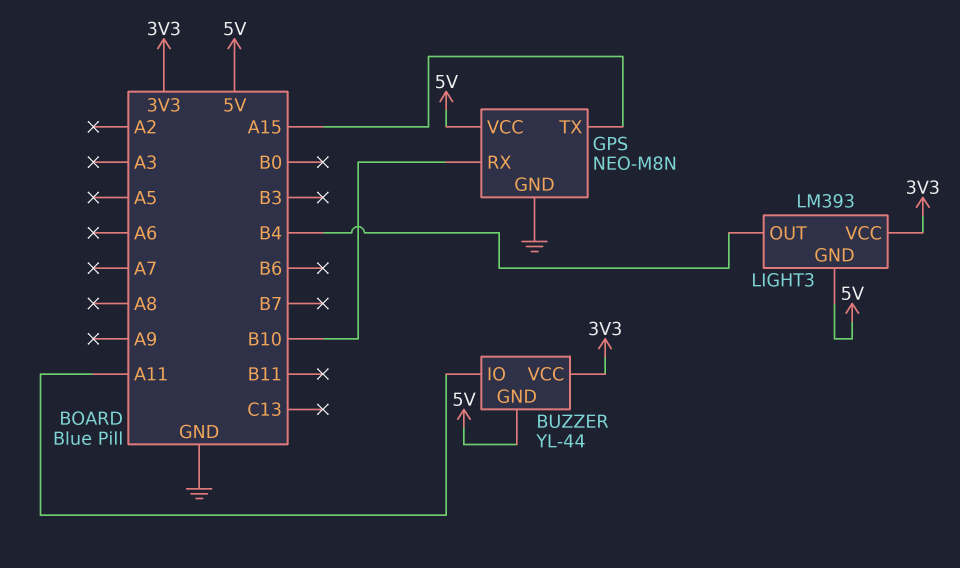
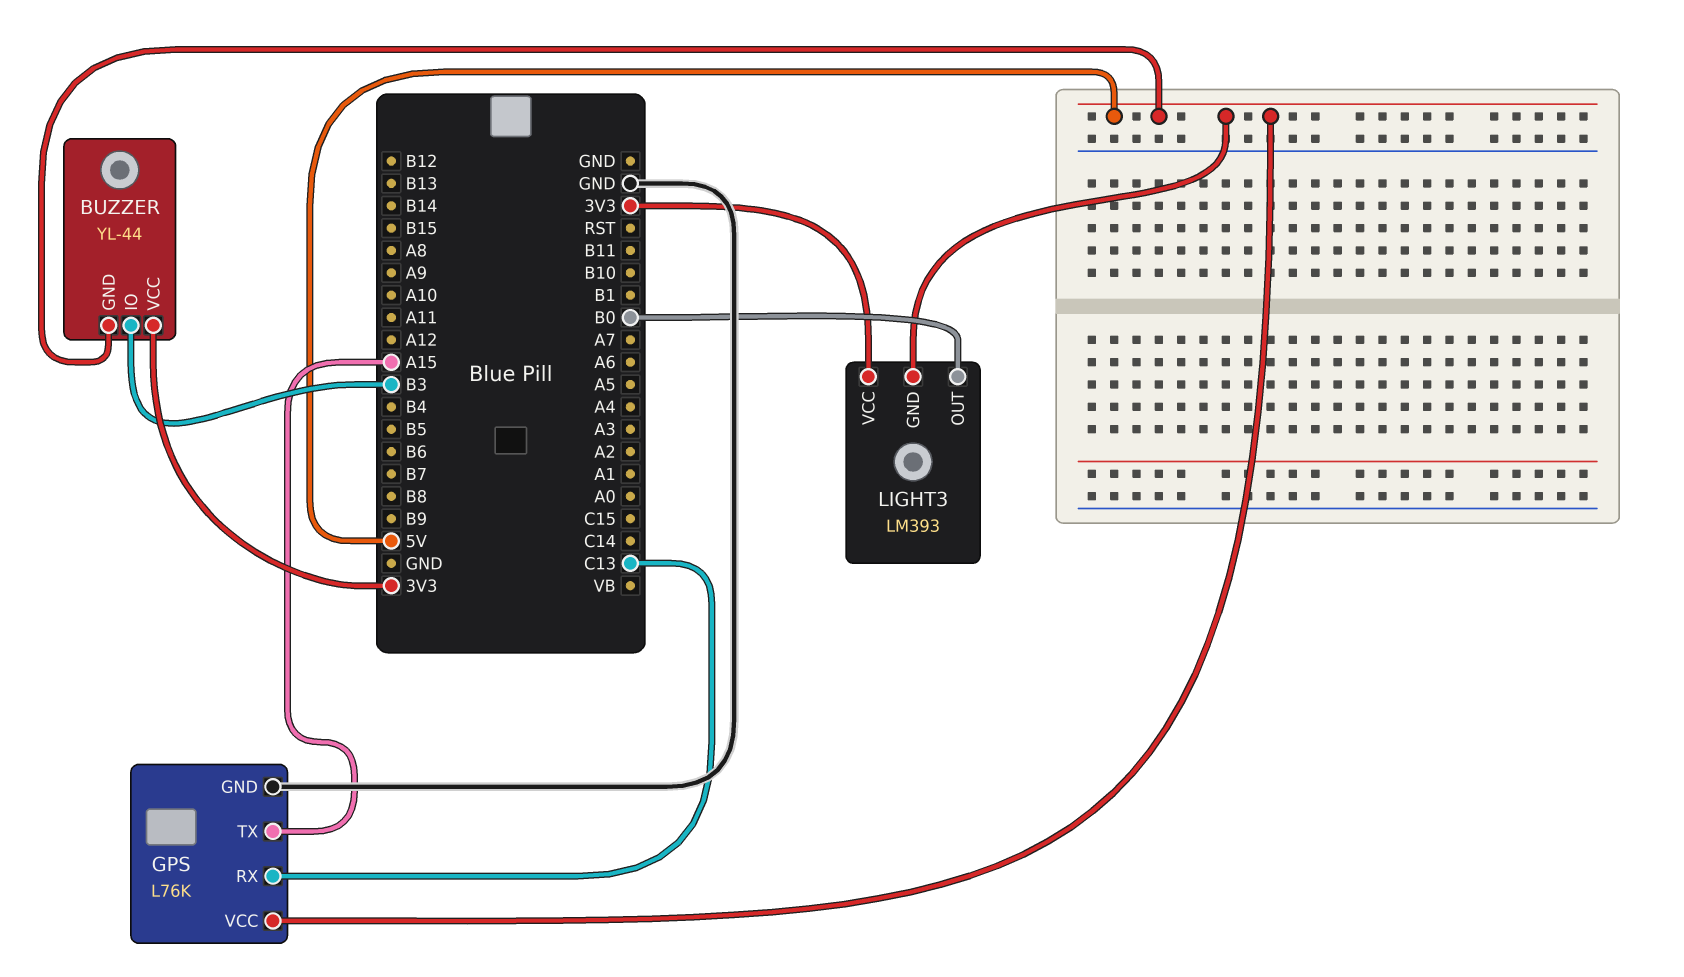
BUZZER pin IO: A11 -> B3
GPS: NEO-M8N -> L76K
GPS pin RX: B10 -> C13
LIGHT3 pin OUT: B4 -> B0

